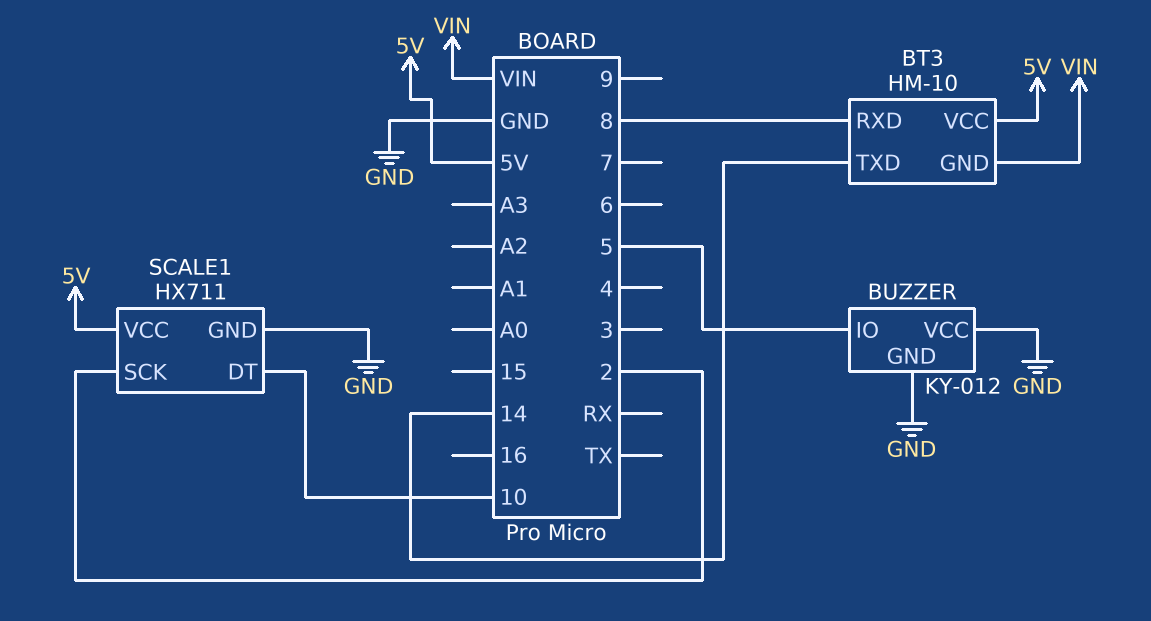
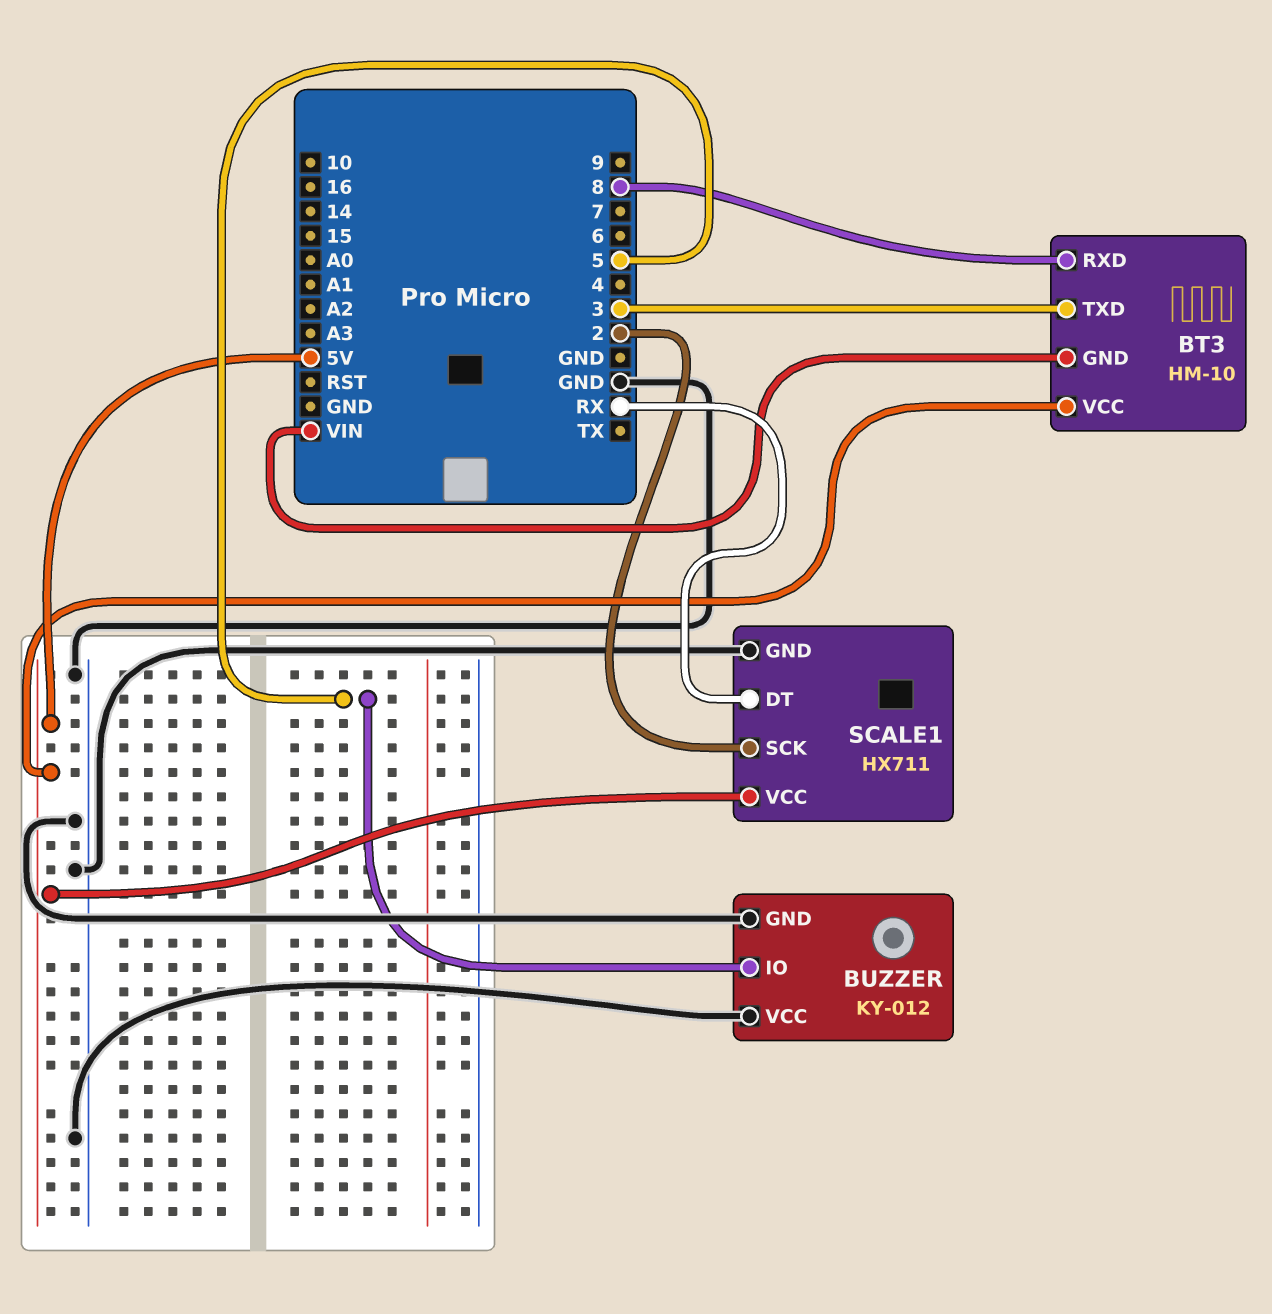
BT3 pin TXD: 14 -> 3
SCALE1 pin DT: 10 -> RX

